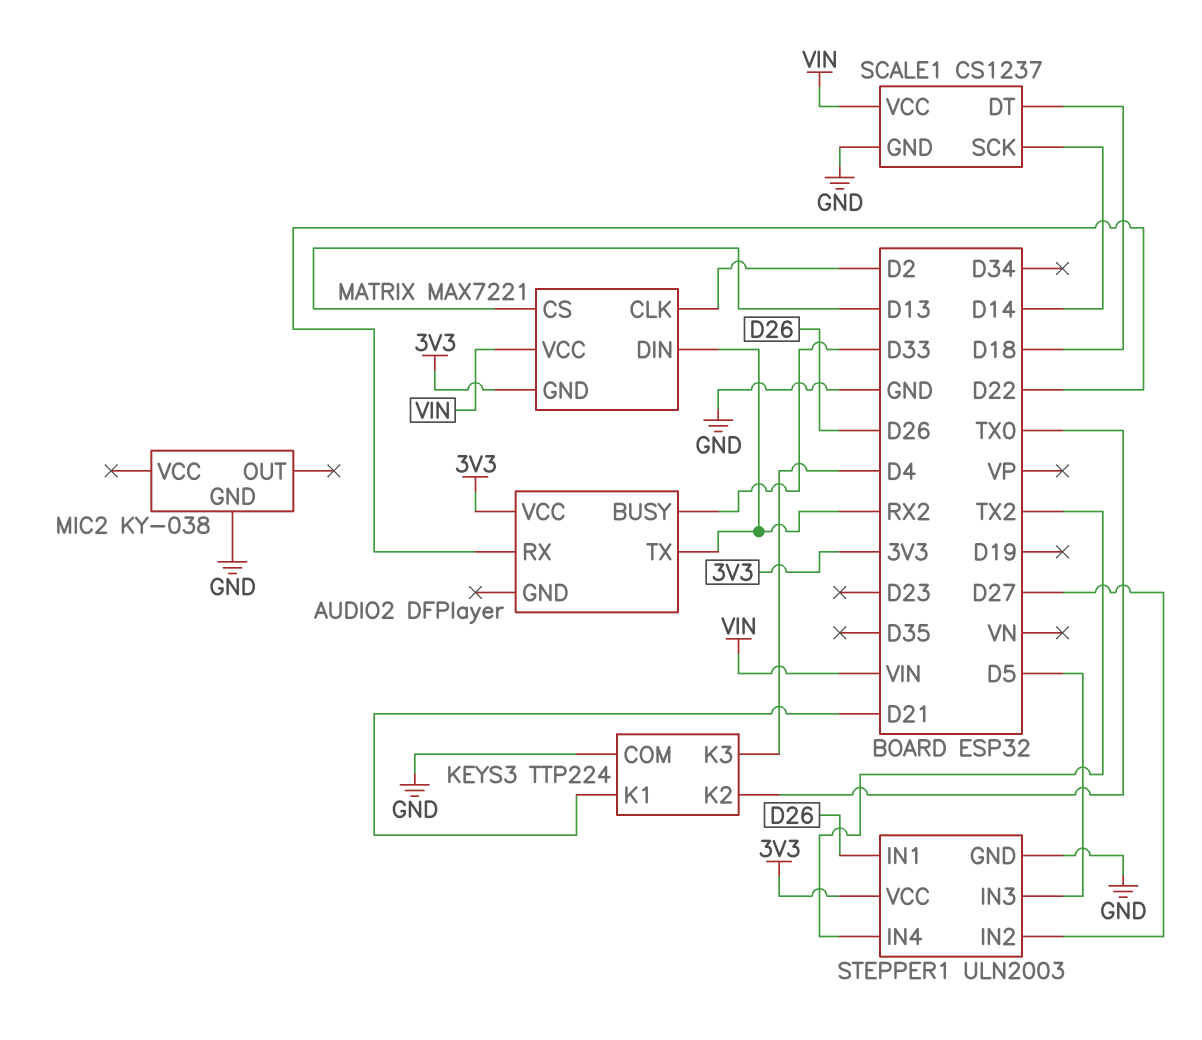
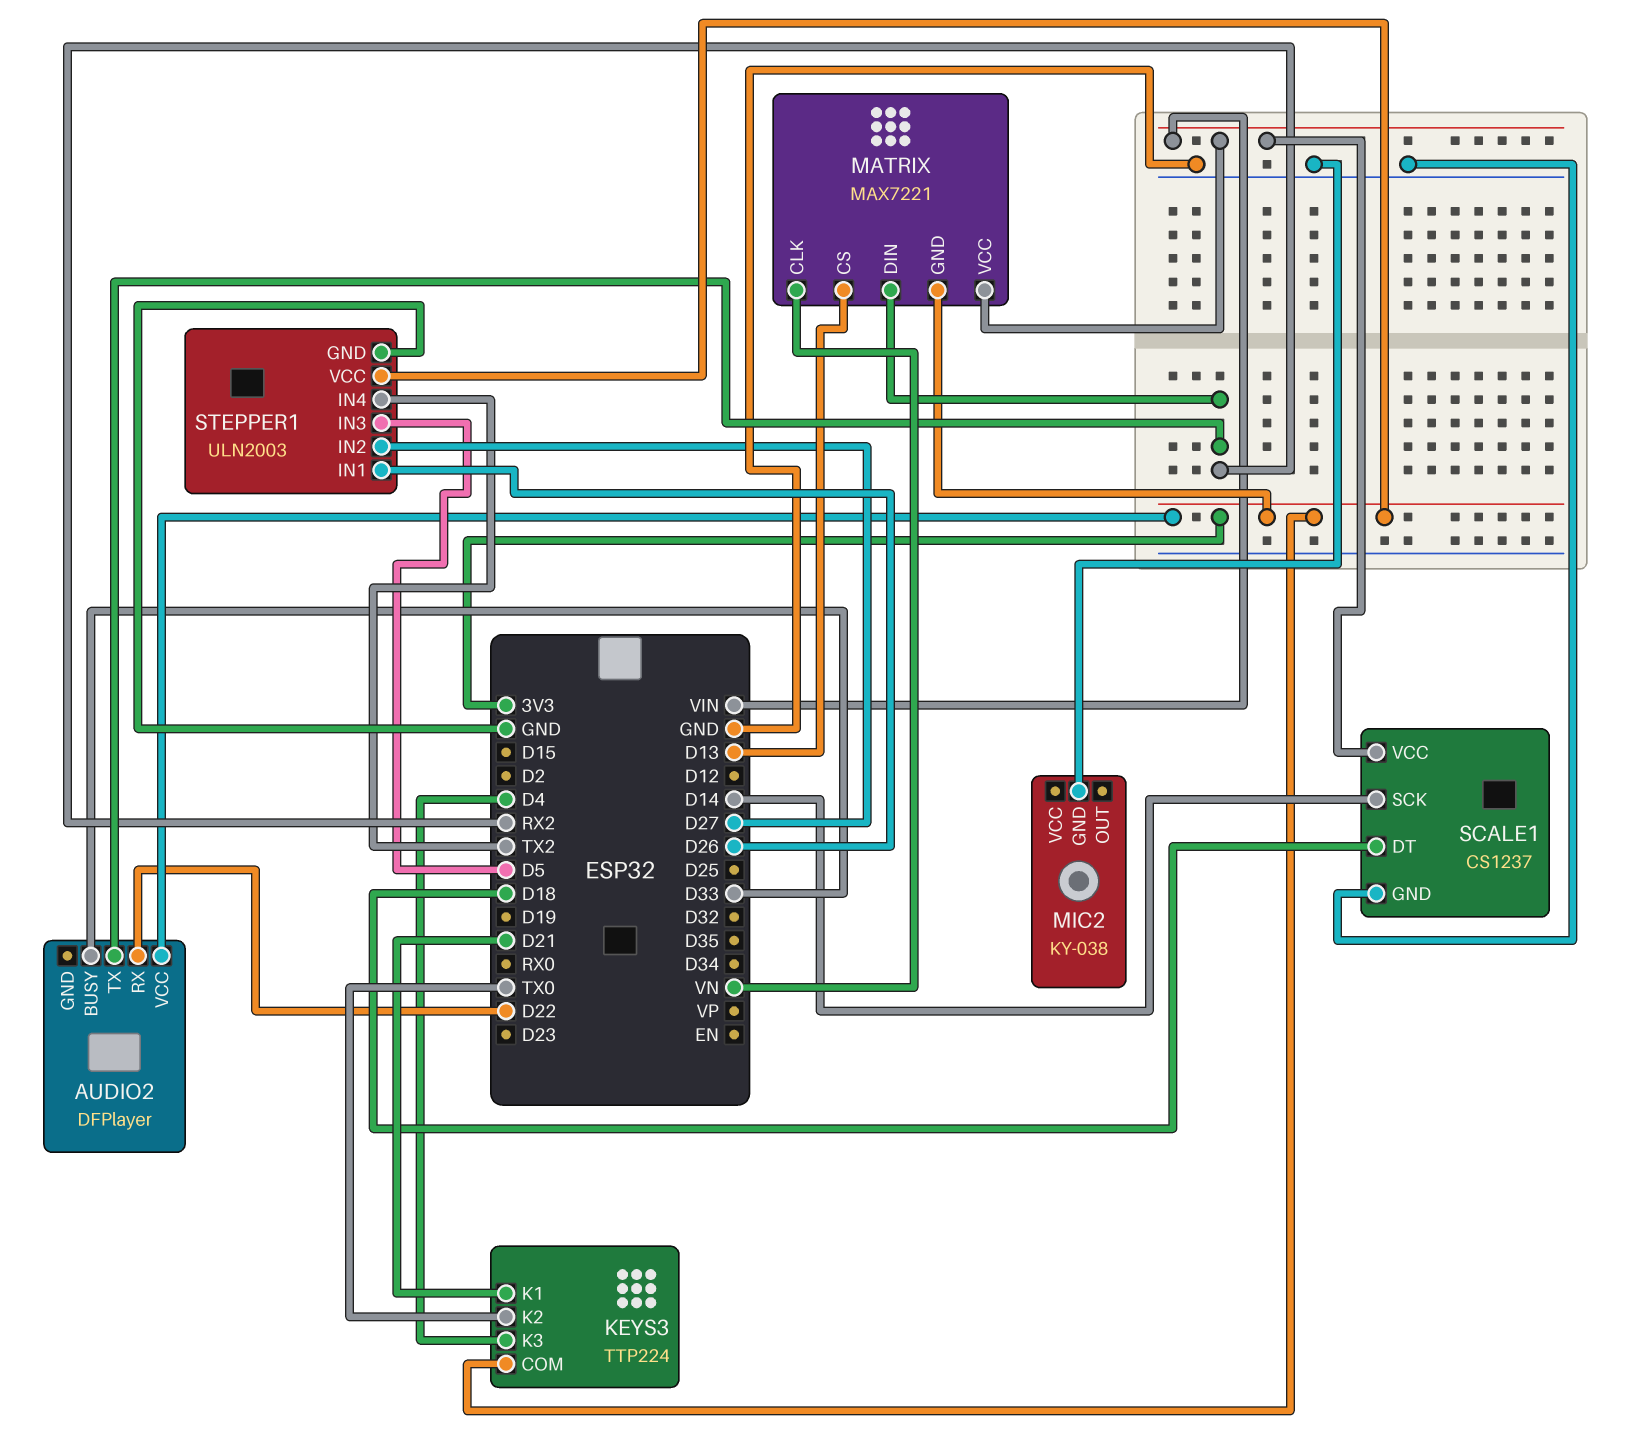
KEYS3 pin COM: GND -> 3V3
MATRIX pin CLK: D2 -> VN

